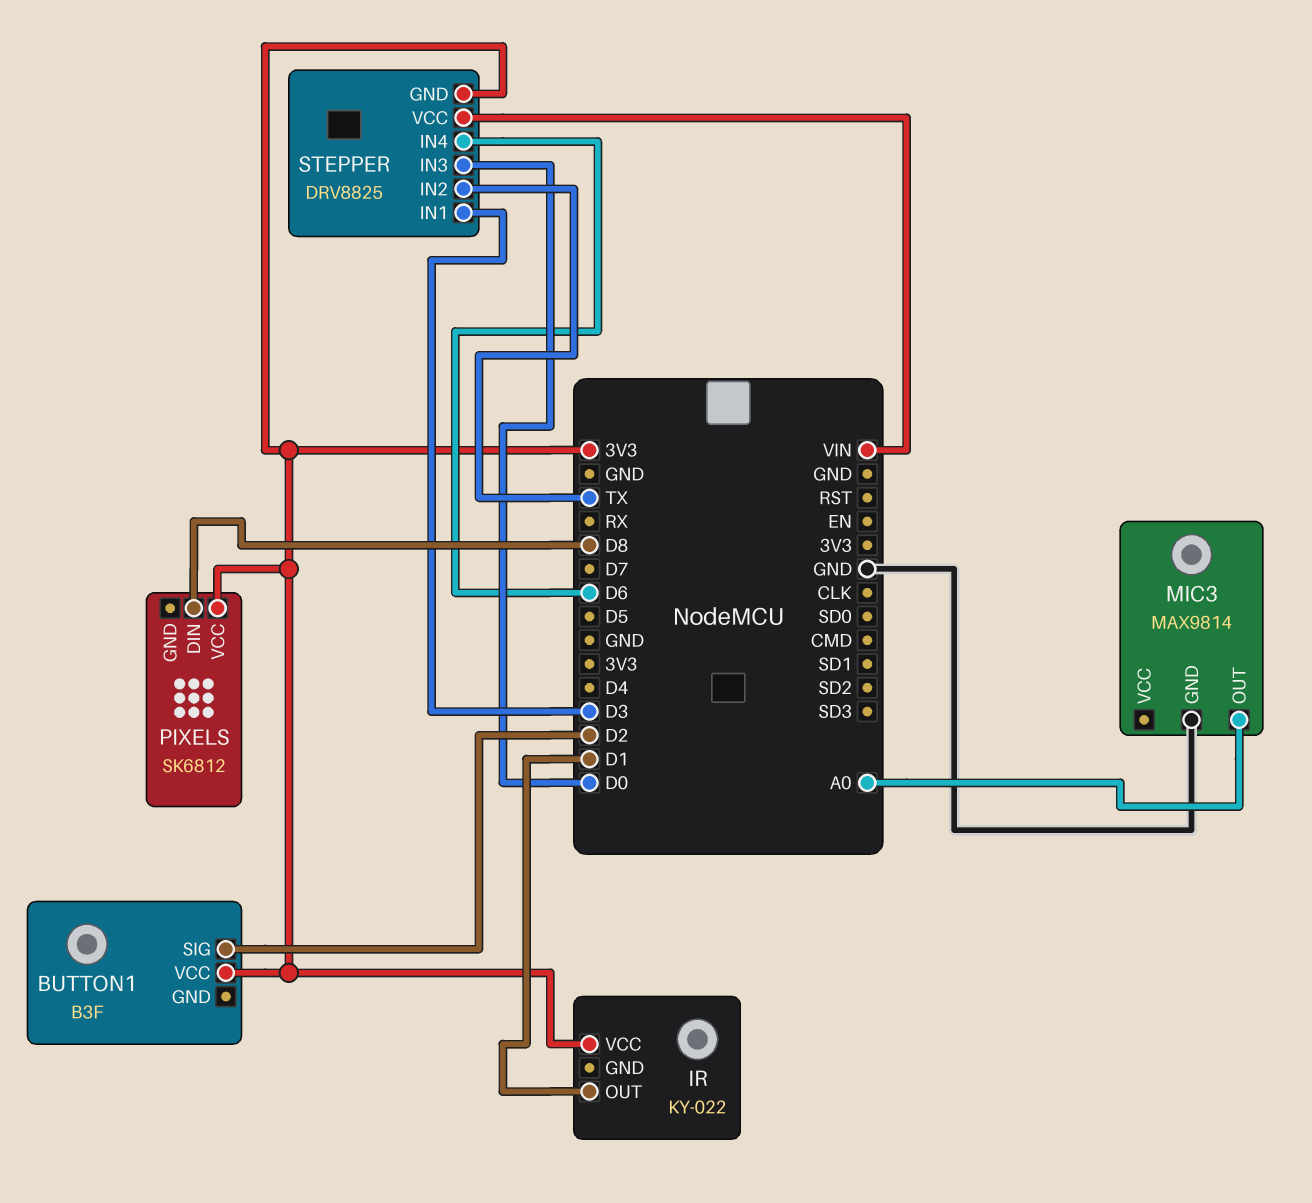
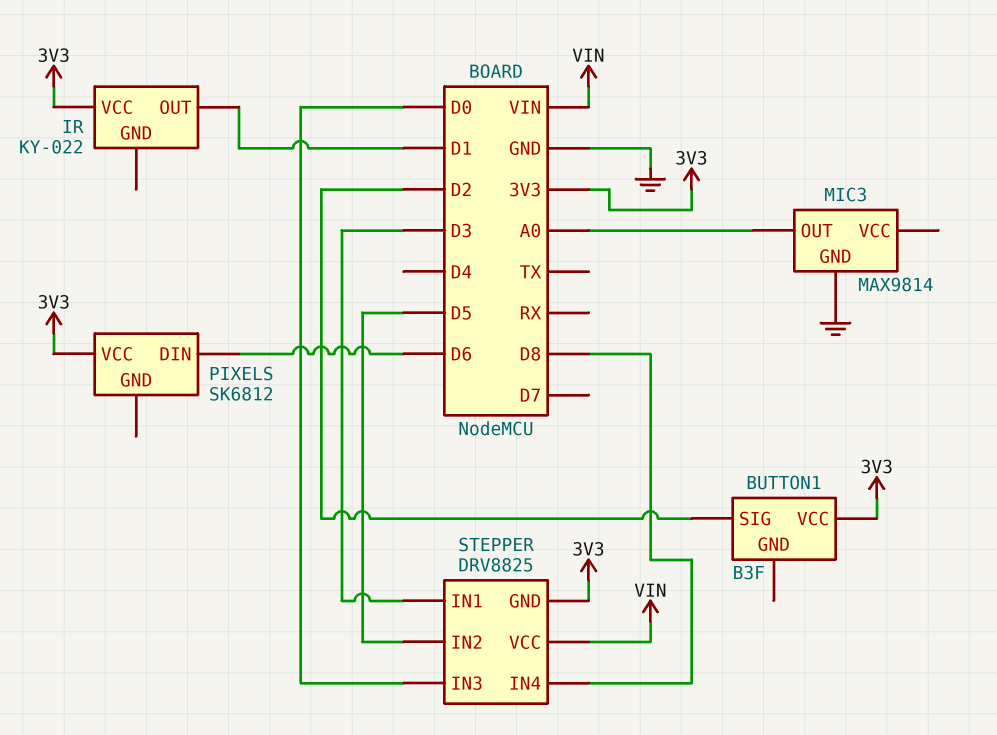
PIXELS pin DIN: D8 -> D6
STEPPER pin IN2: TX -> D5
STEPPER pin IN4: D6 -> D8

